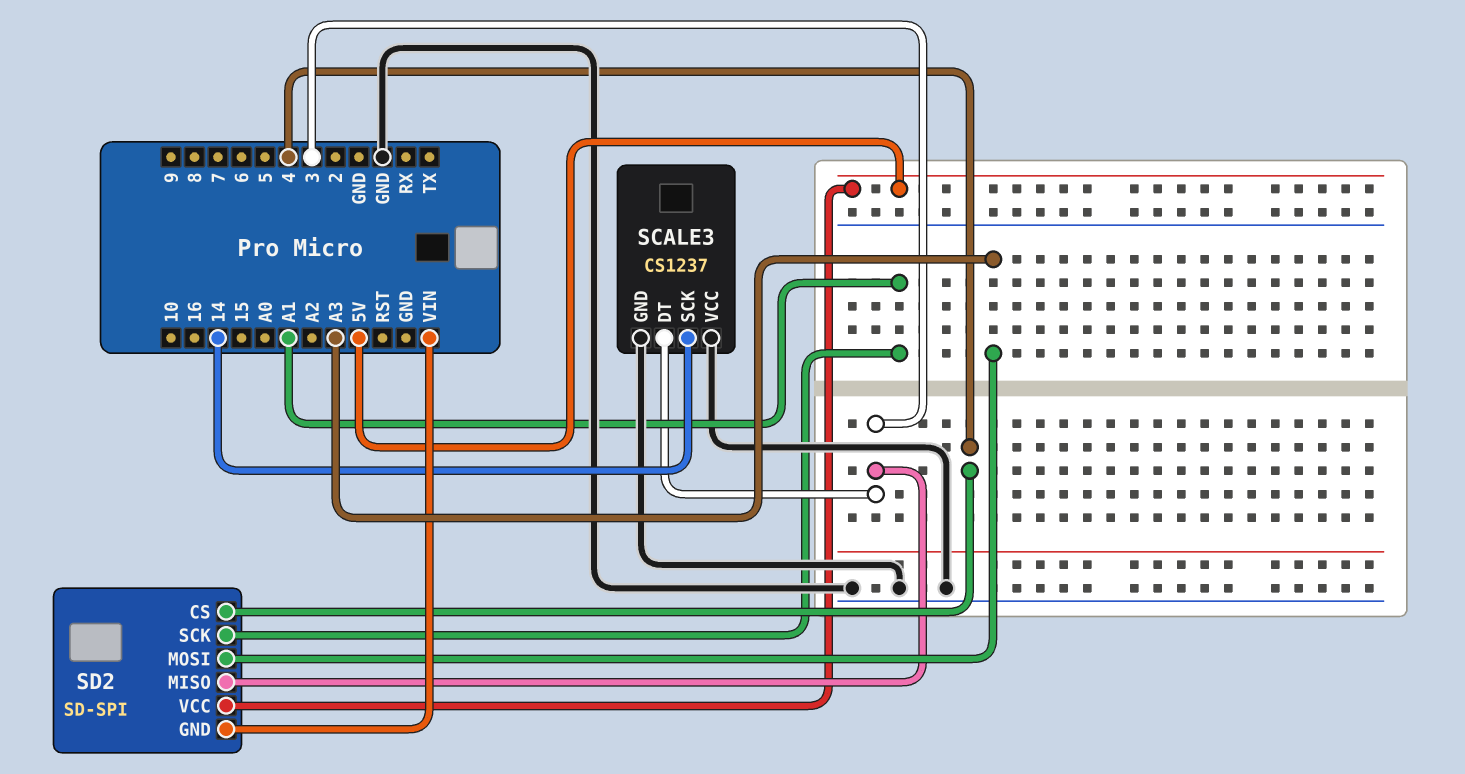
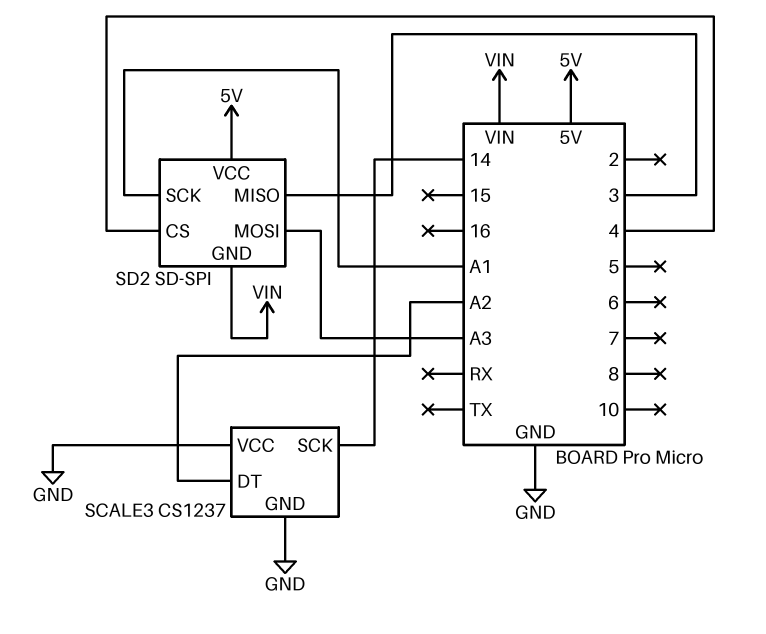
SCALE3 pin DT: 3 -> A2

